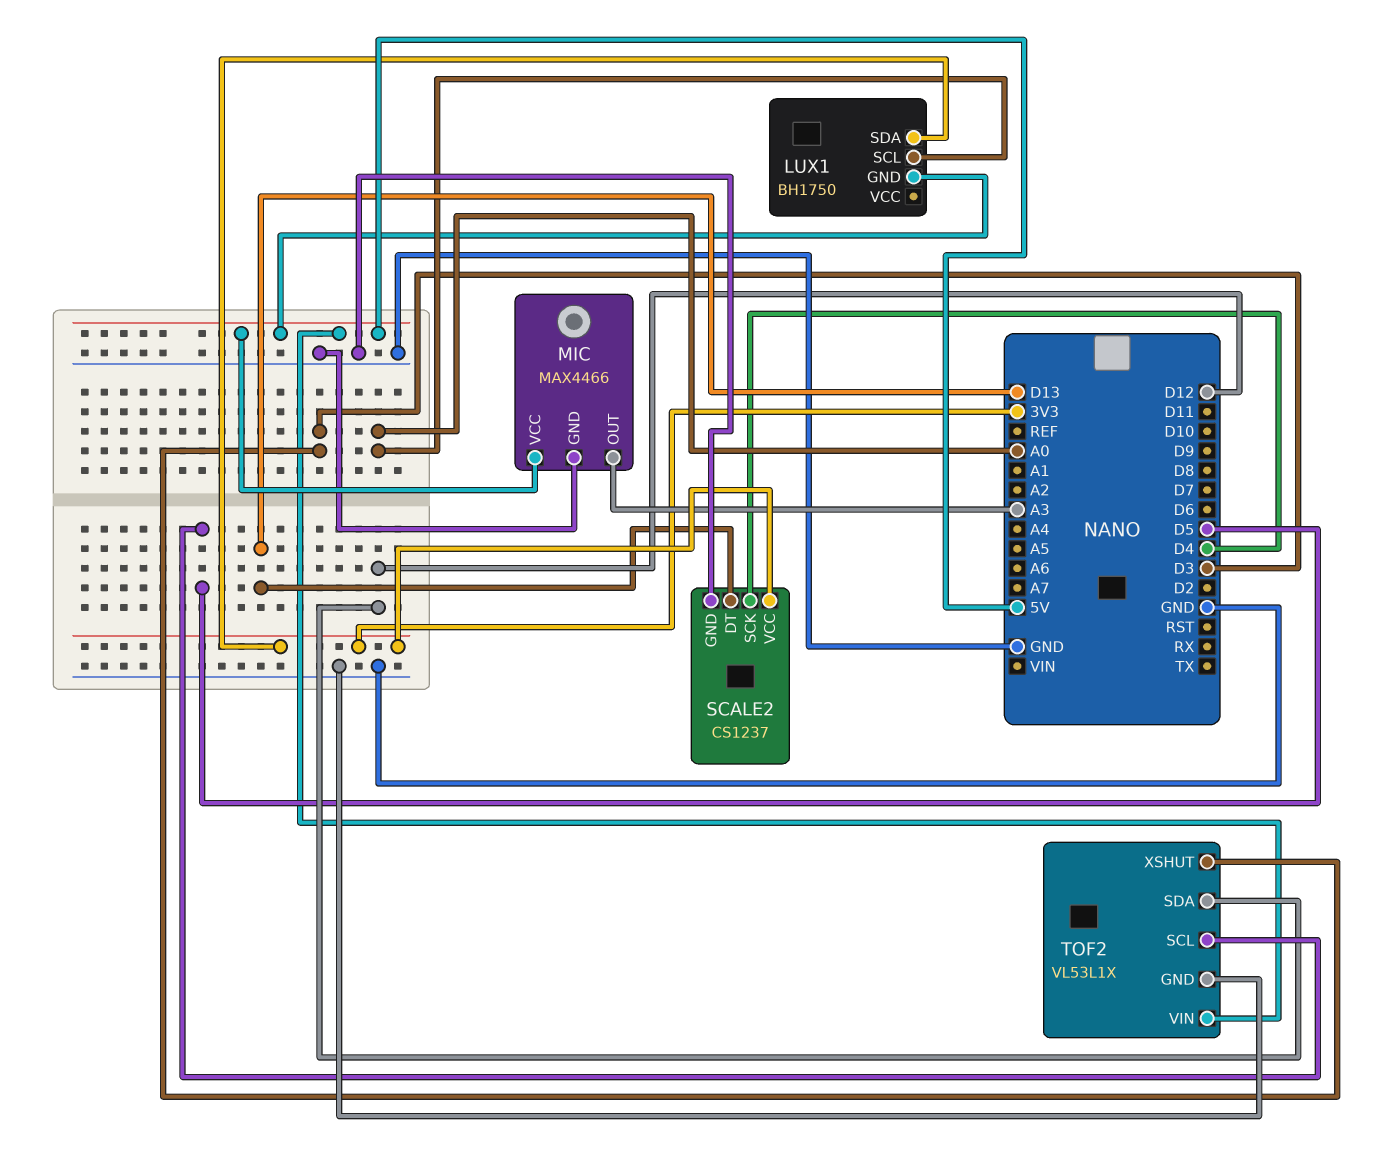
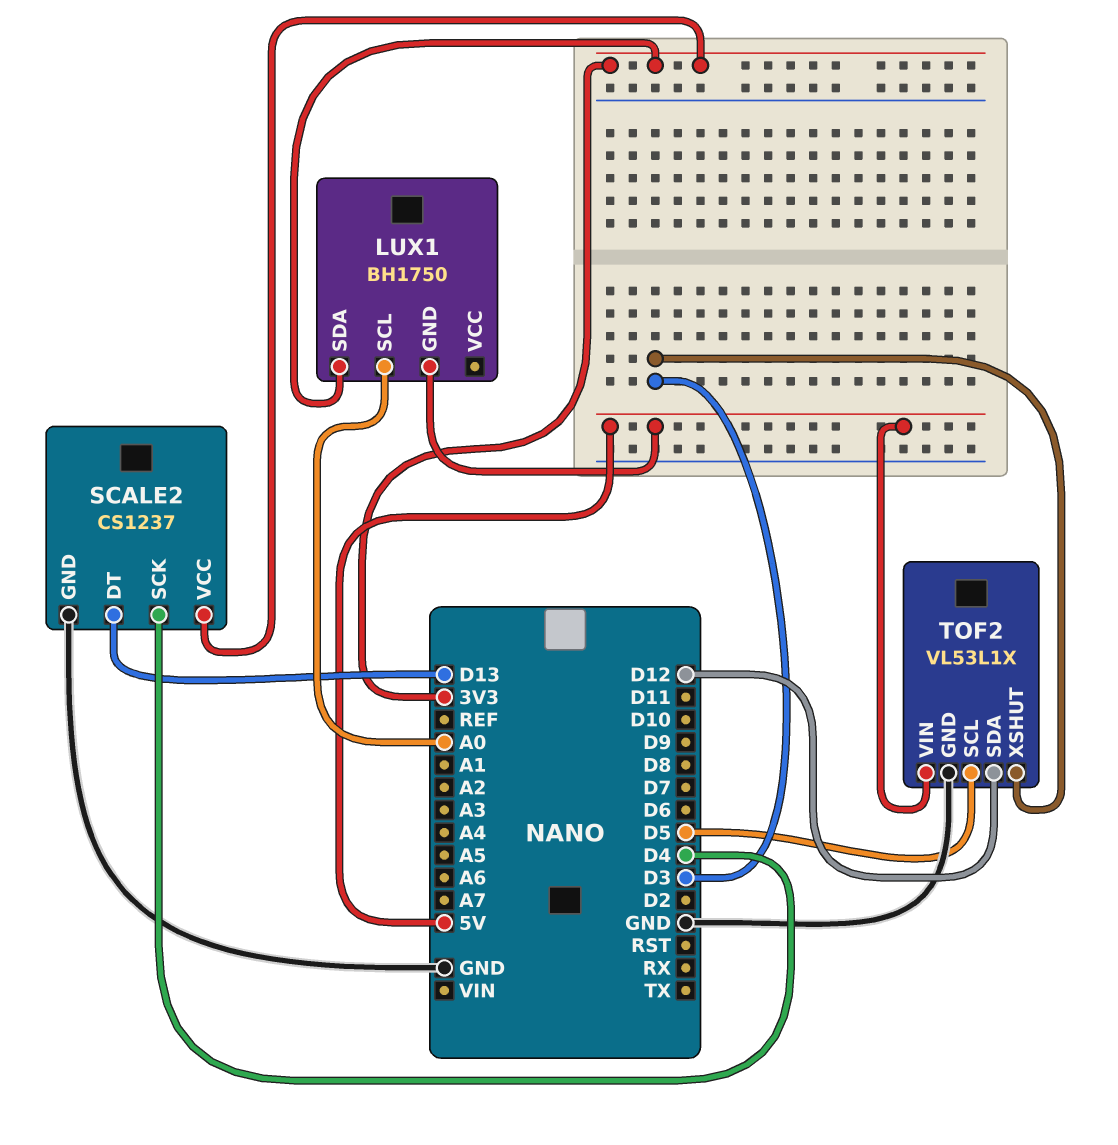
MIC: MAX4466 -> none
MIC pin GND: GND -> none
MIC pin OUT: A3 -> none
MIC pin VCC: 5V -> none

